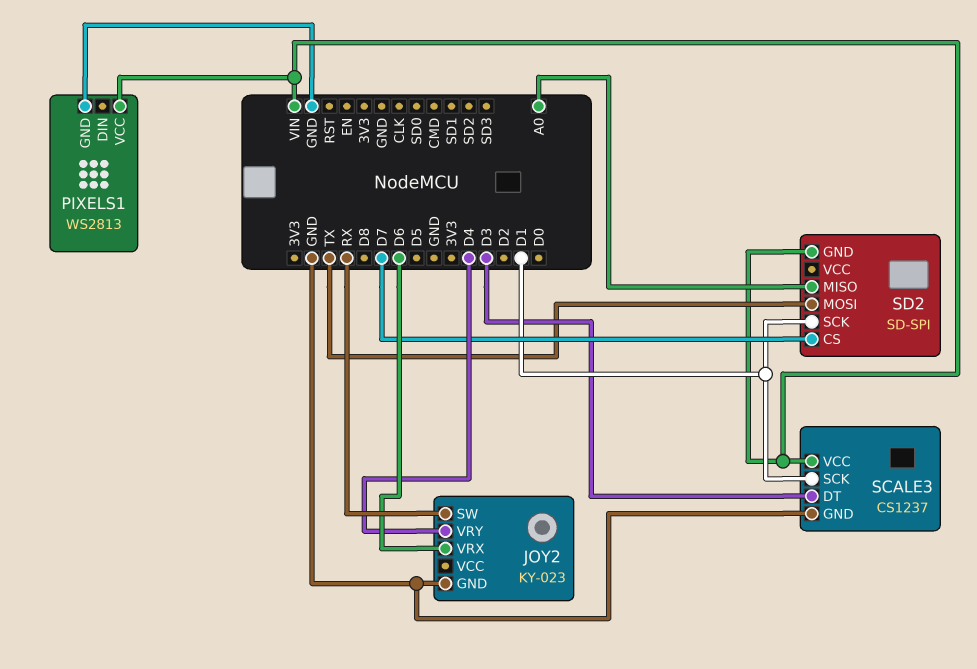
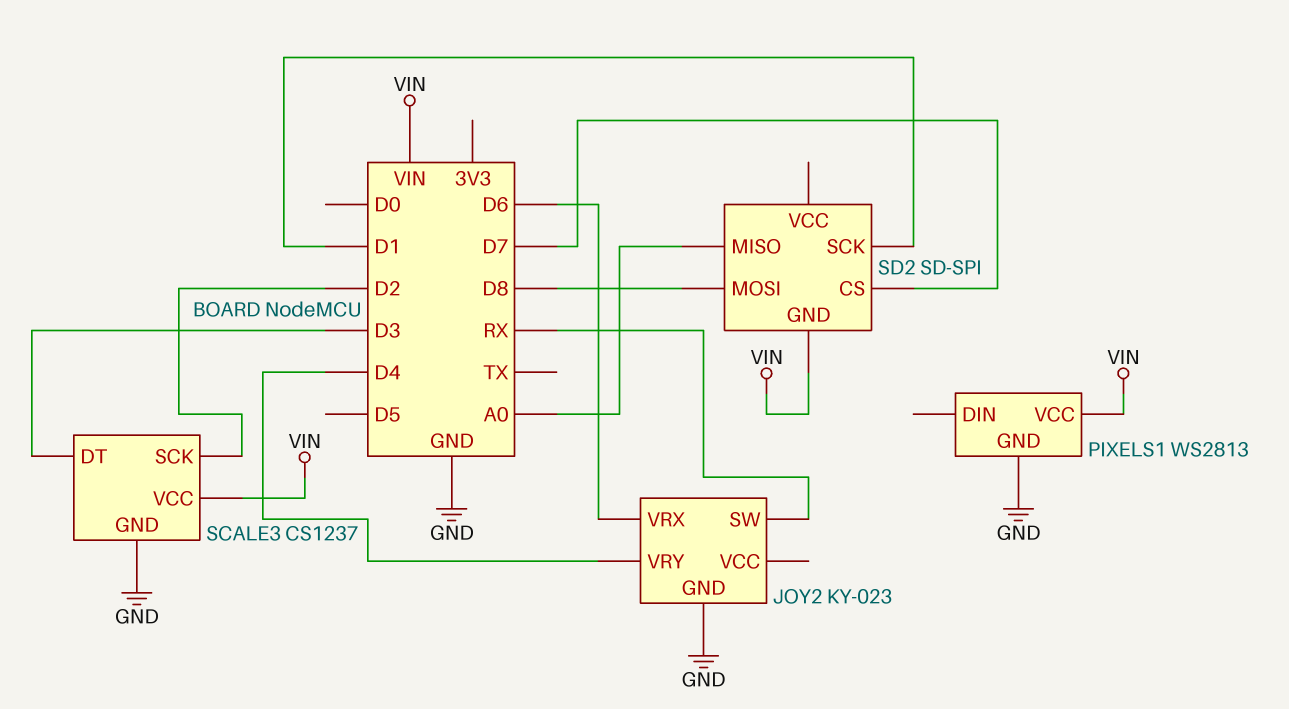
SCALE3 pin SCK: D1 -> D2
SD2 pin MOSI: TX -> D8

